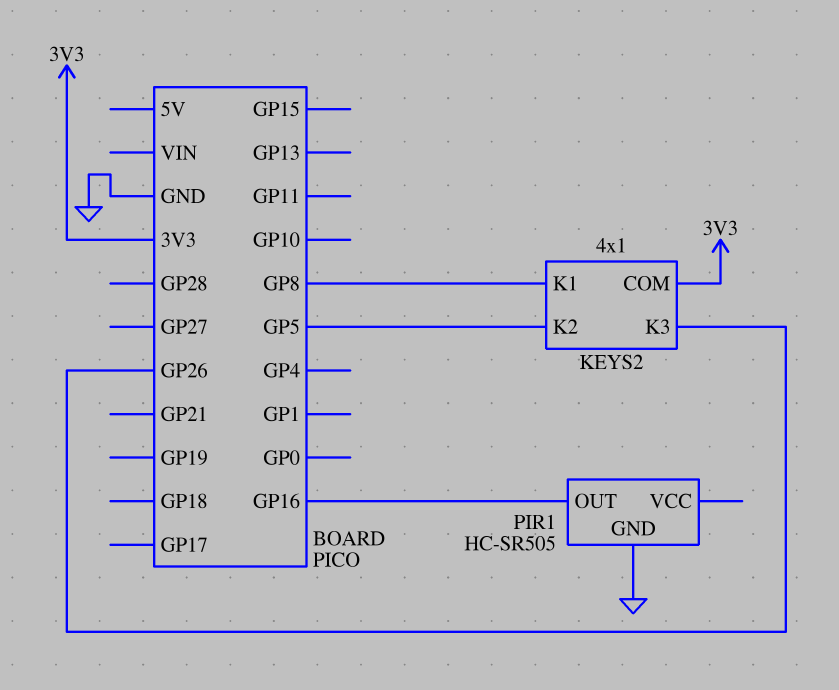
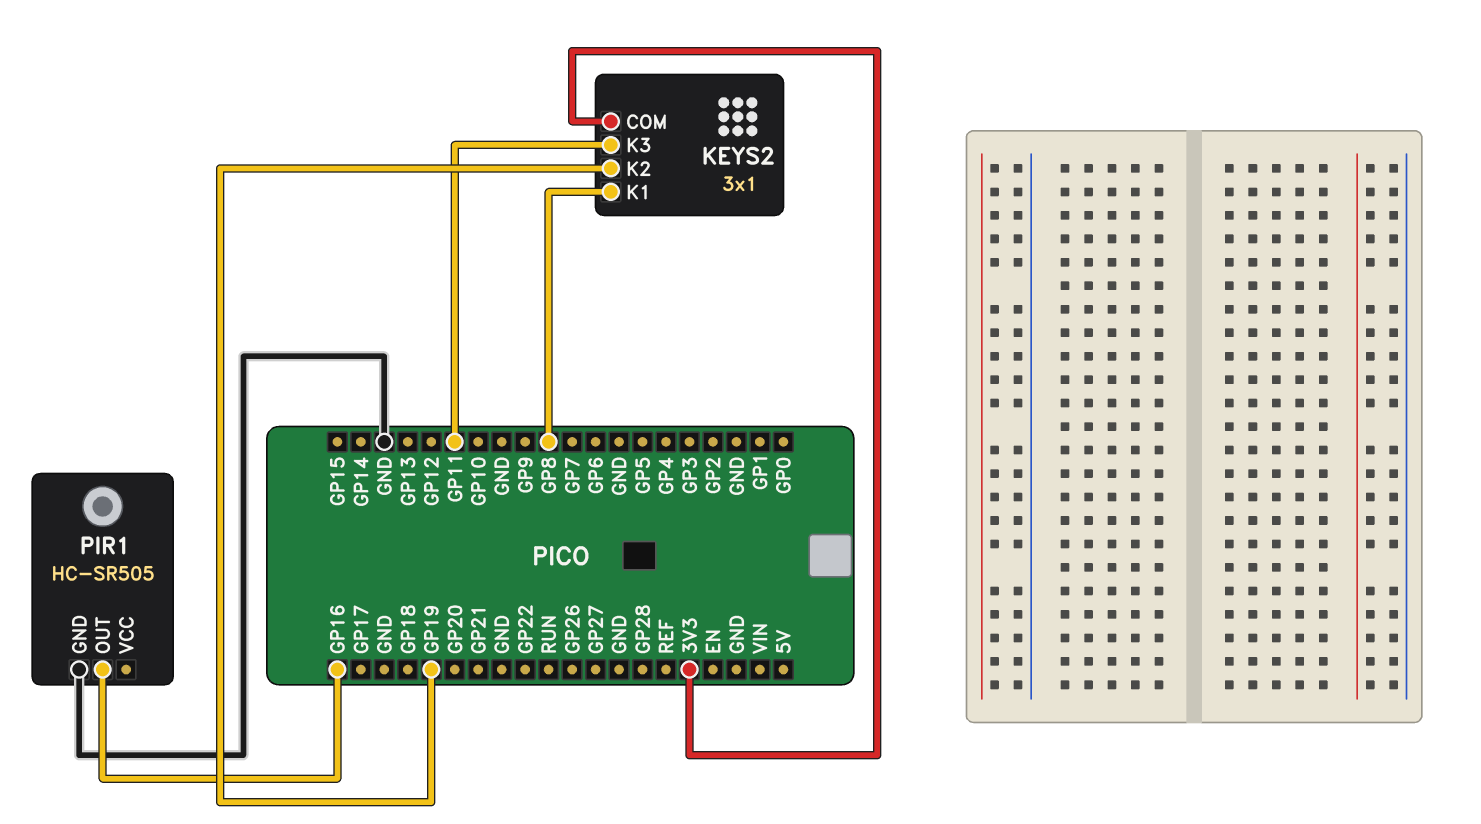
KEYS2: 4x1 -> 3x1
KEYS2 pin K2: GP5 -> GP19
KEYS2 pin K3: GP26 -> GP11

